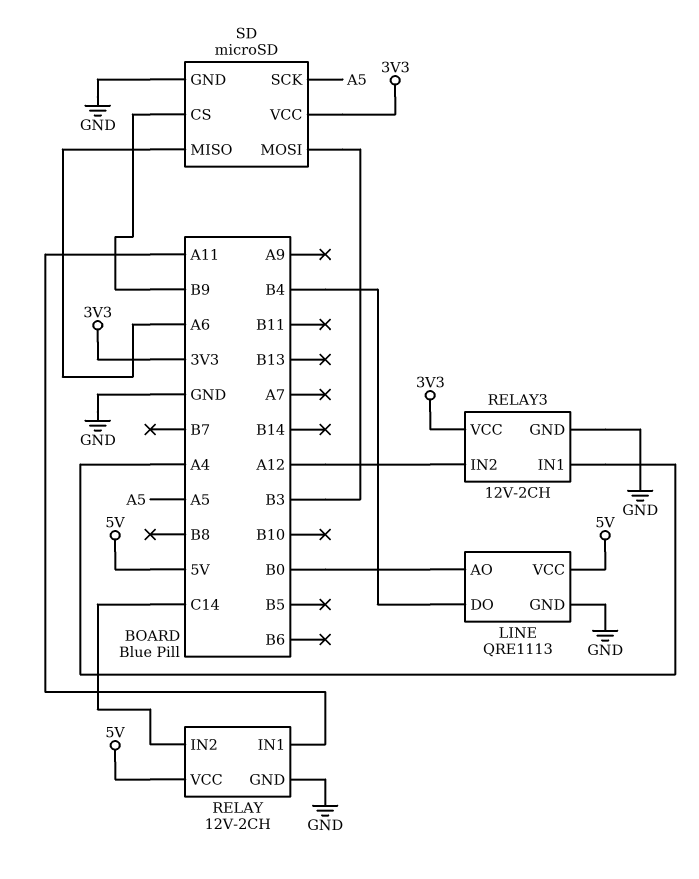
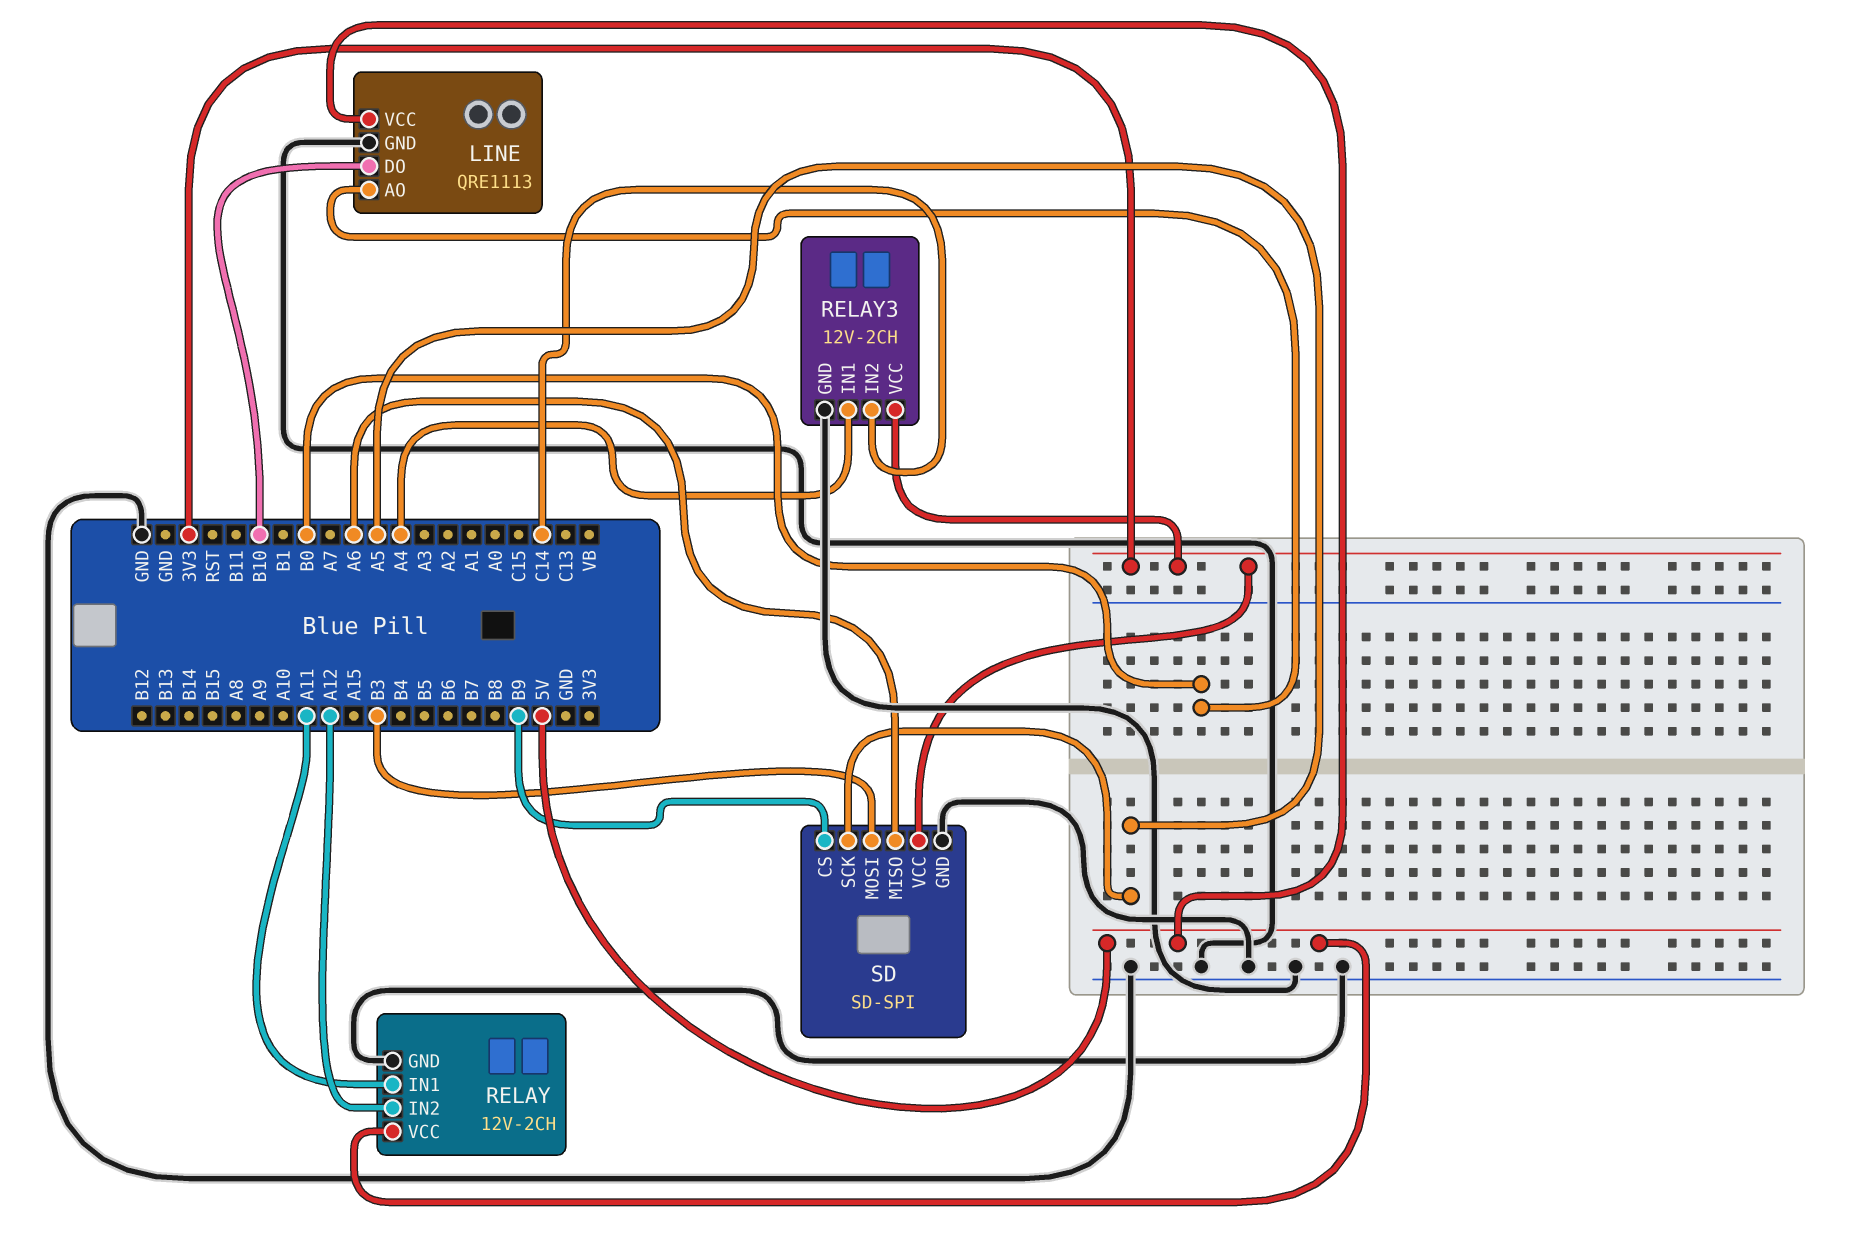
LINE pin DO: B4 -> B10
RELAY pin IN2: C14 -> A12
RELAY3 pin IN2: A12 -> C14
SD: microSD -> SD-SPI

